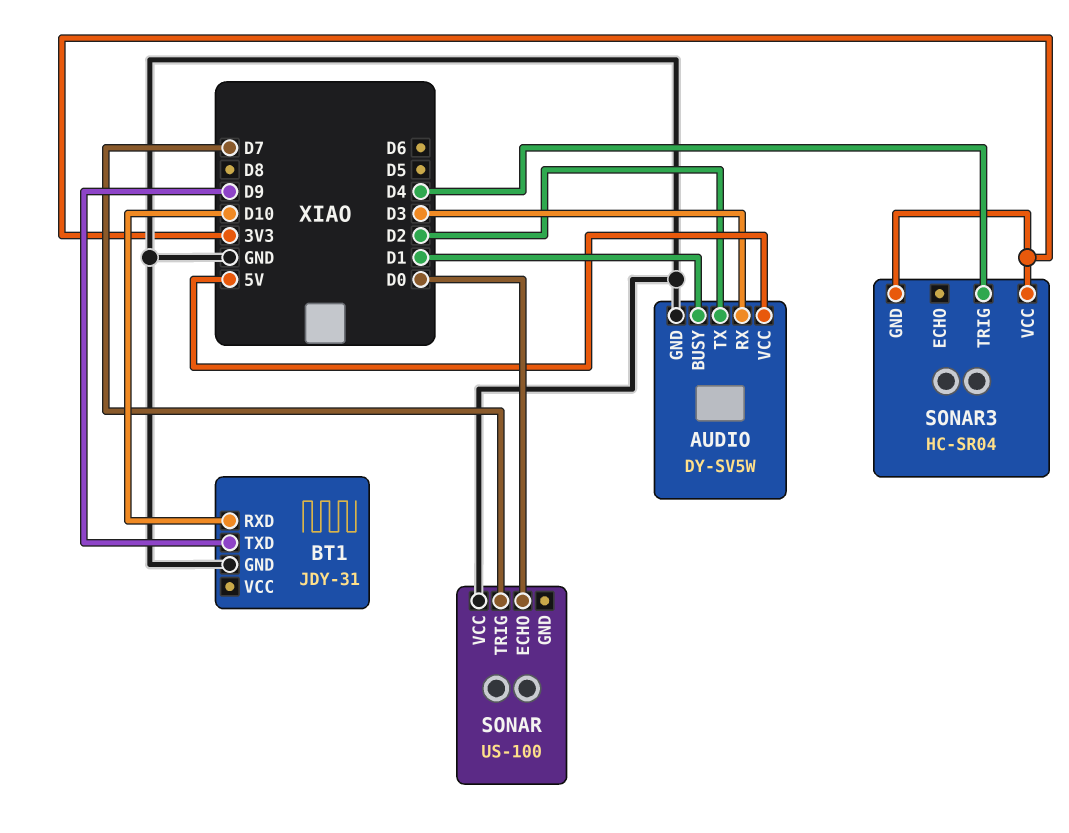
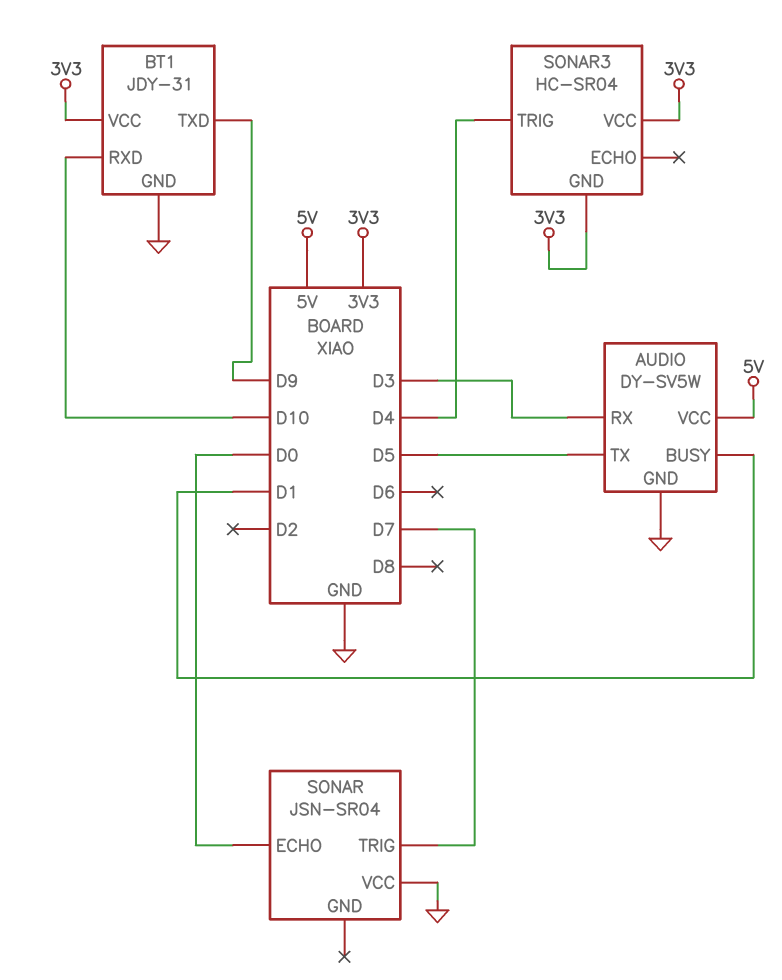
AUDIO pin TX: D2 -> D5
BT1 pin VCC: none -> 3V3
SONAR: US-100 -> JSN-SR04

